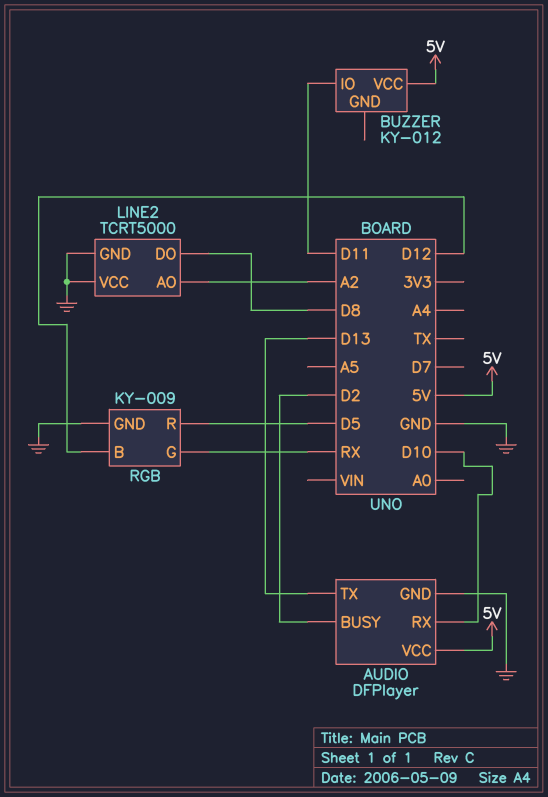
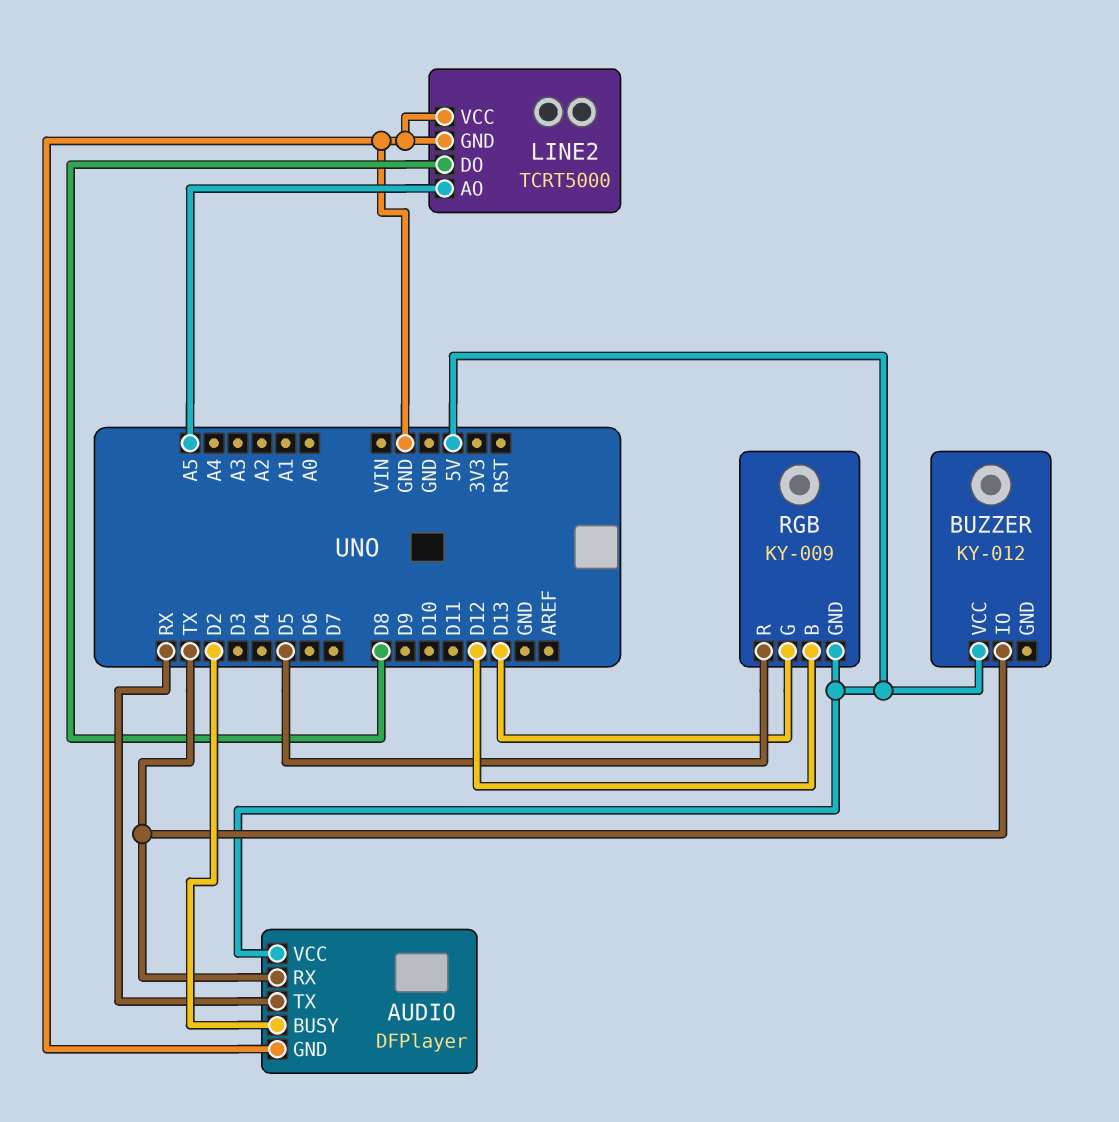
AUDIO pin RX: D10 -> TX
AUDIO pin TX: D13 -> RX
BUZZER pin IO: D11 -> TX
LINE2 pin AO: A2 -> A5
RGB pin G: RX -> D13
RGB pin GND: GND -> 5V

